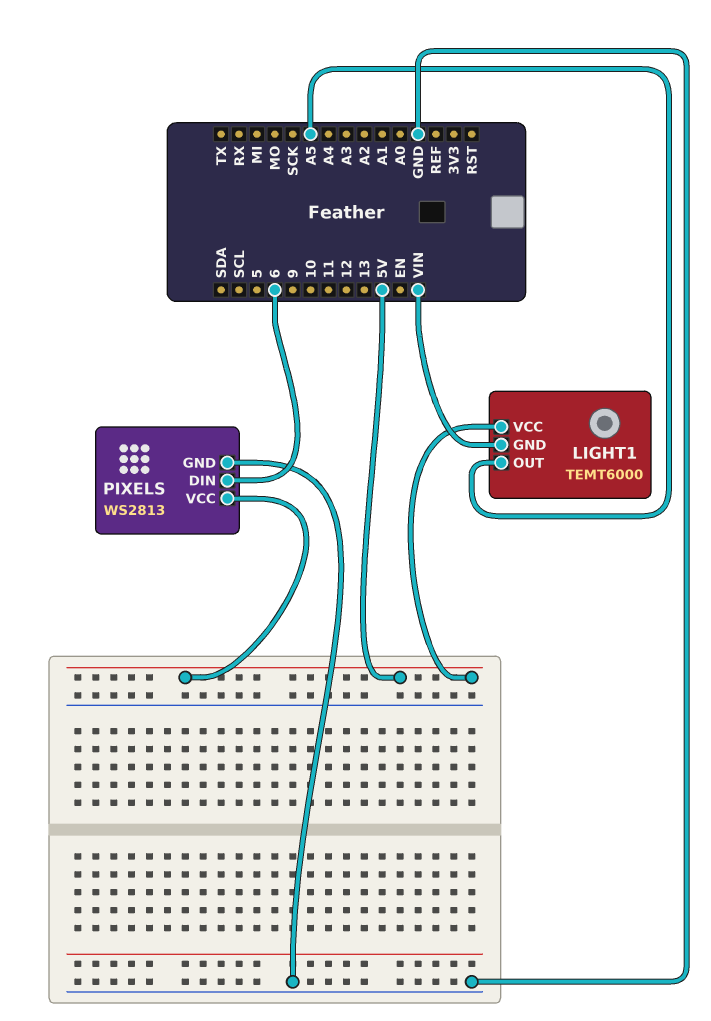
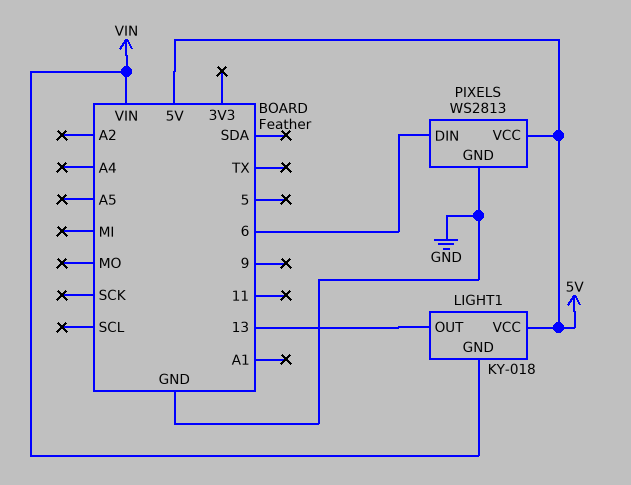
LIGHT1: TEMT6000 -> KY-018
LIGHT1 pin OUT: A5 -> 13

